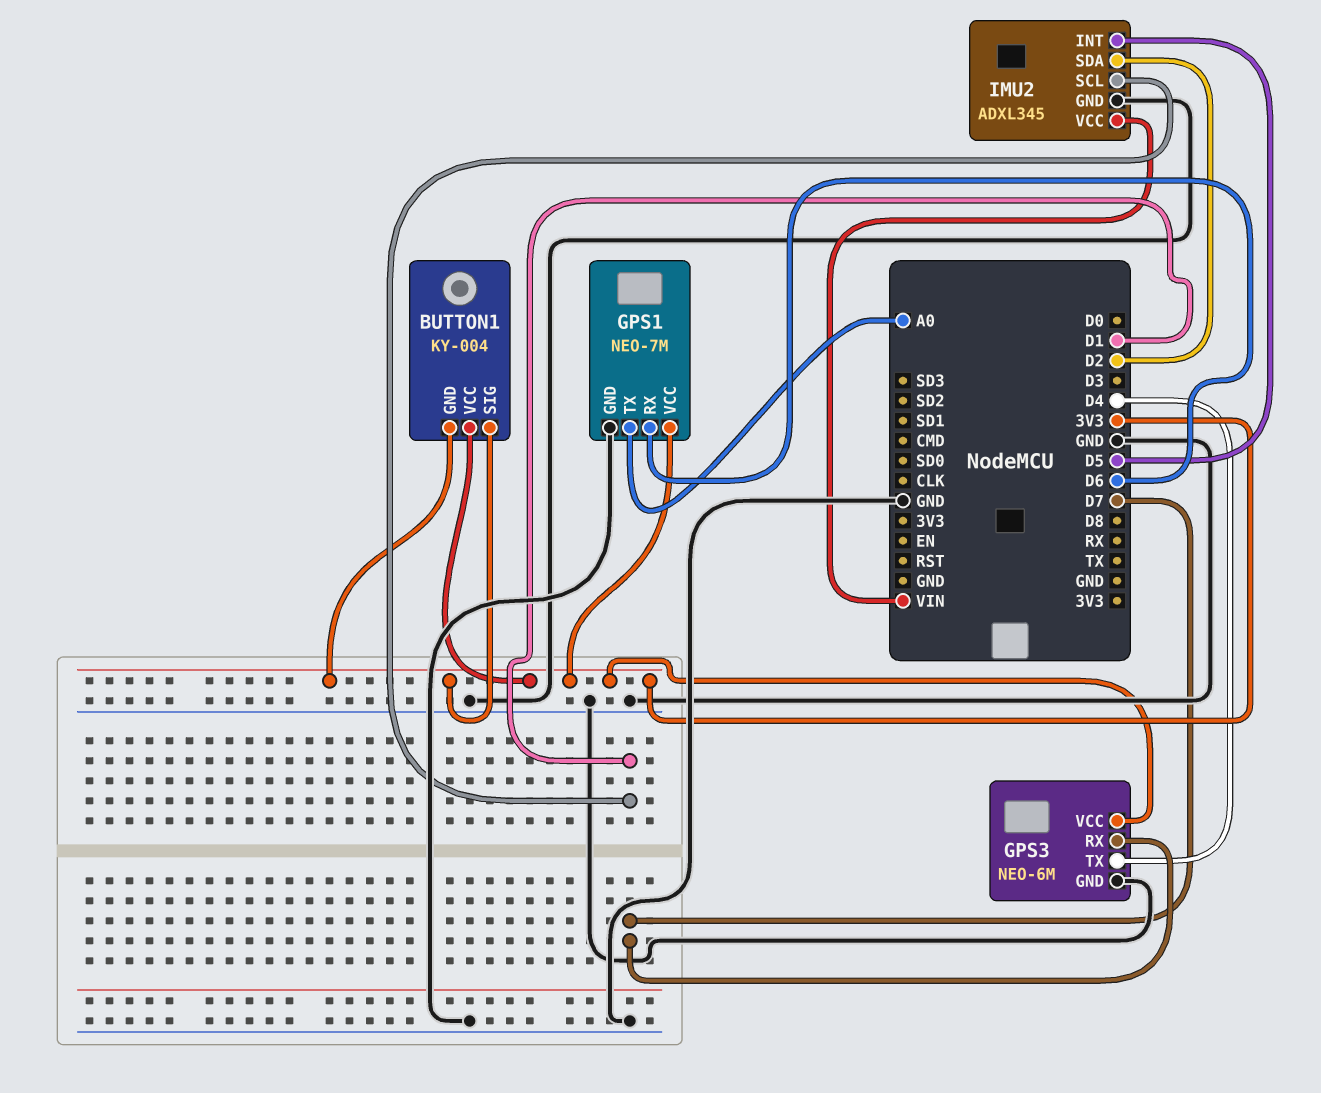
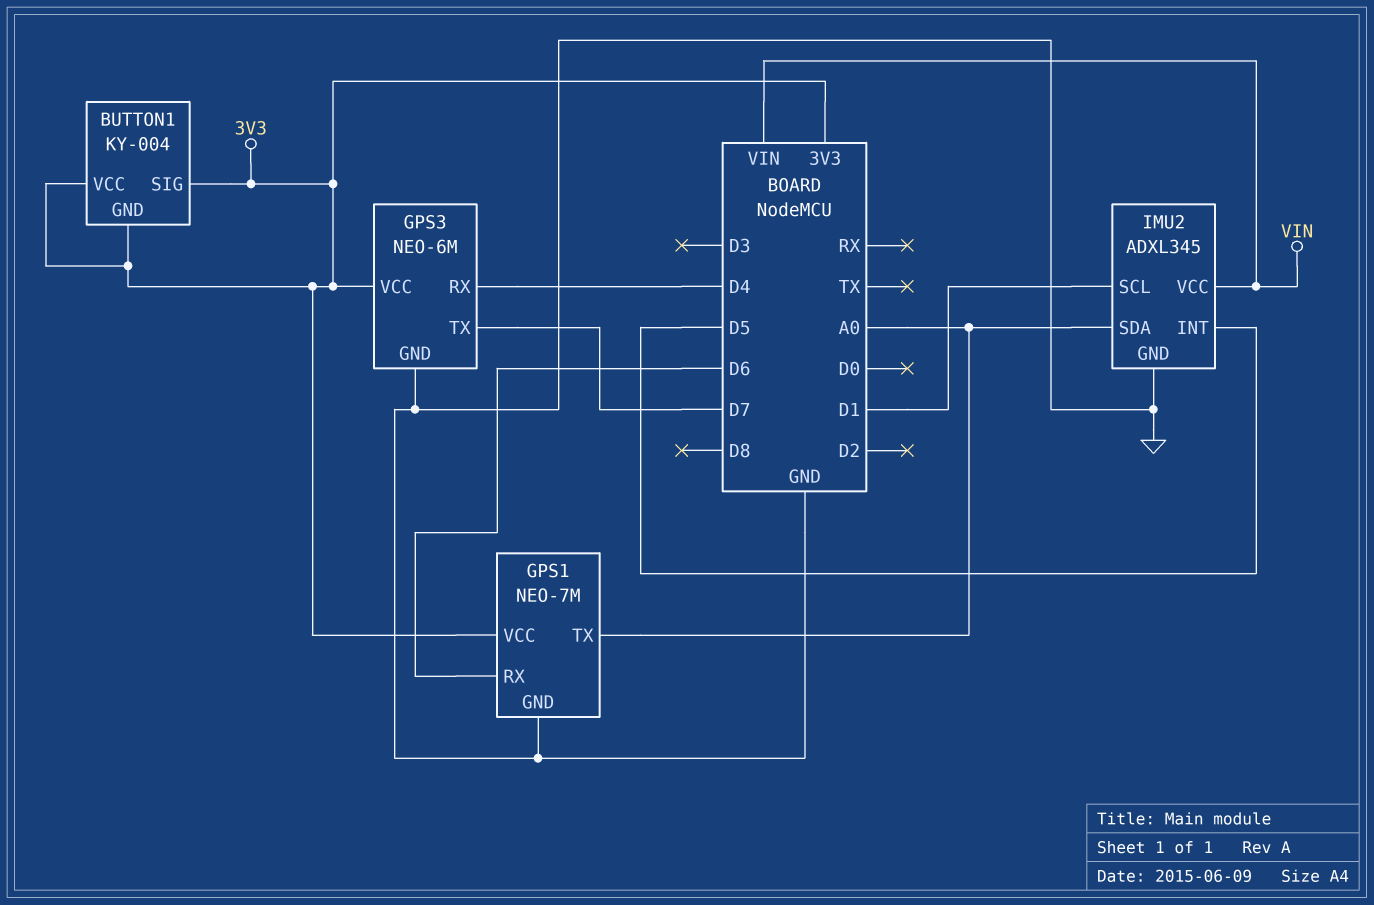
GPS3 pin RX: D7 -> D4
GPS3 pin TX: D4 -> D7
IMU2 pin SDA: D2 -> A0

